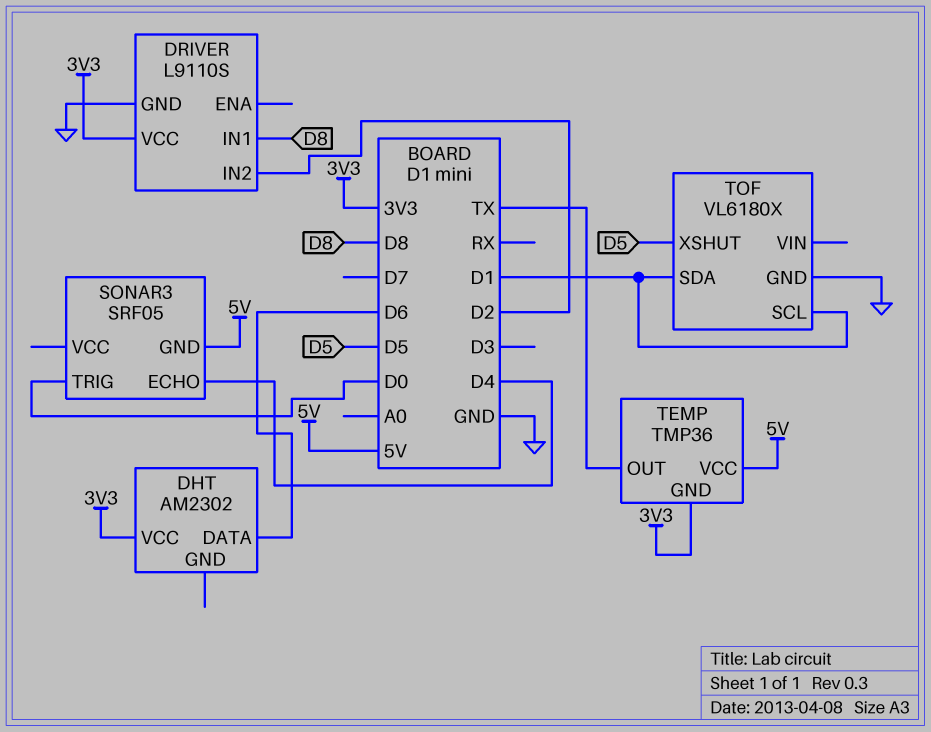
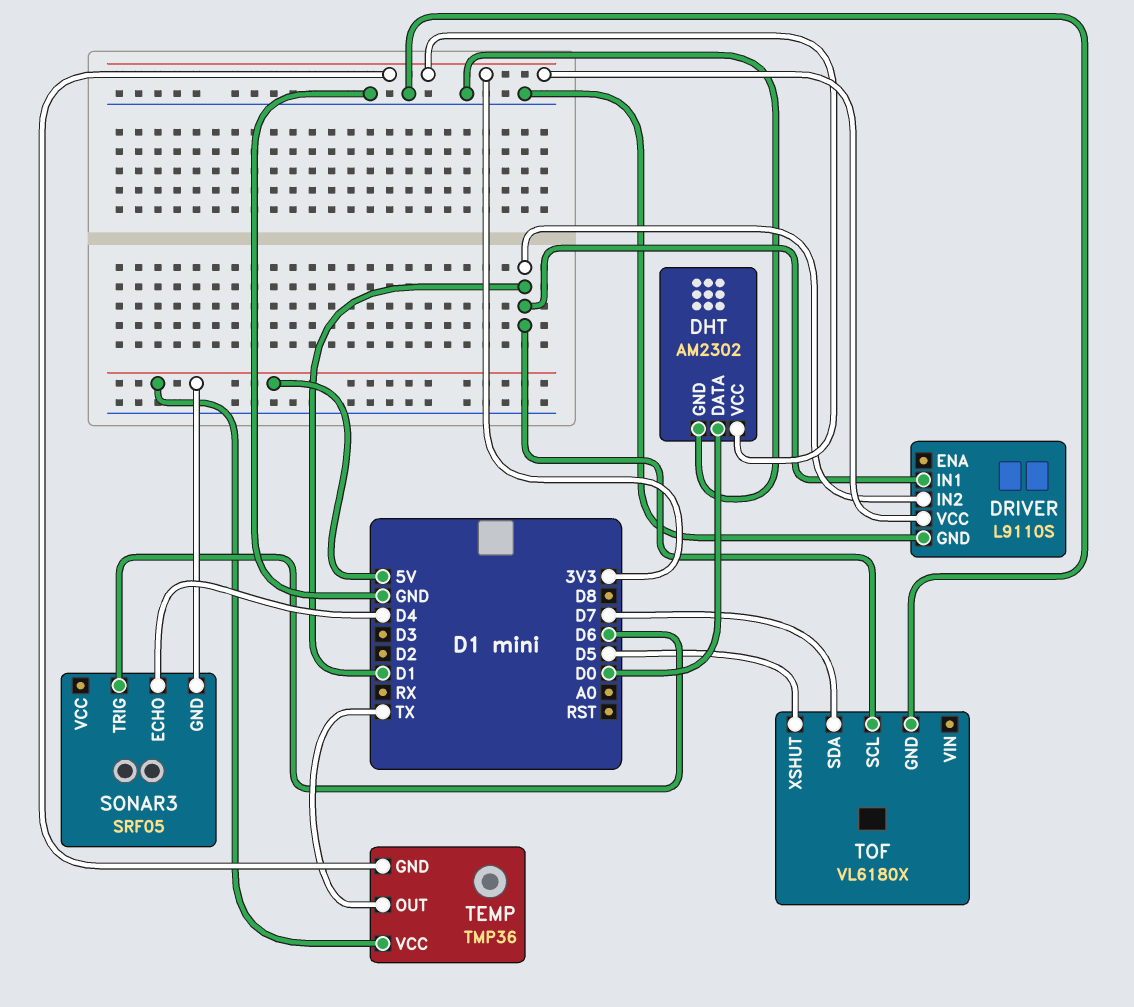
DHT pin DATA: D6 -> D0
DHT pin GND: none -> GND
DRIVER pin IN1: D8 -> D1
DRIVER pin IN2: D2 -> D1
SONAR3 pin TRIG: D0 -> D6
TOF pin SDA: D1 -> D7

